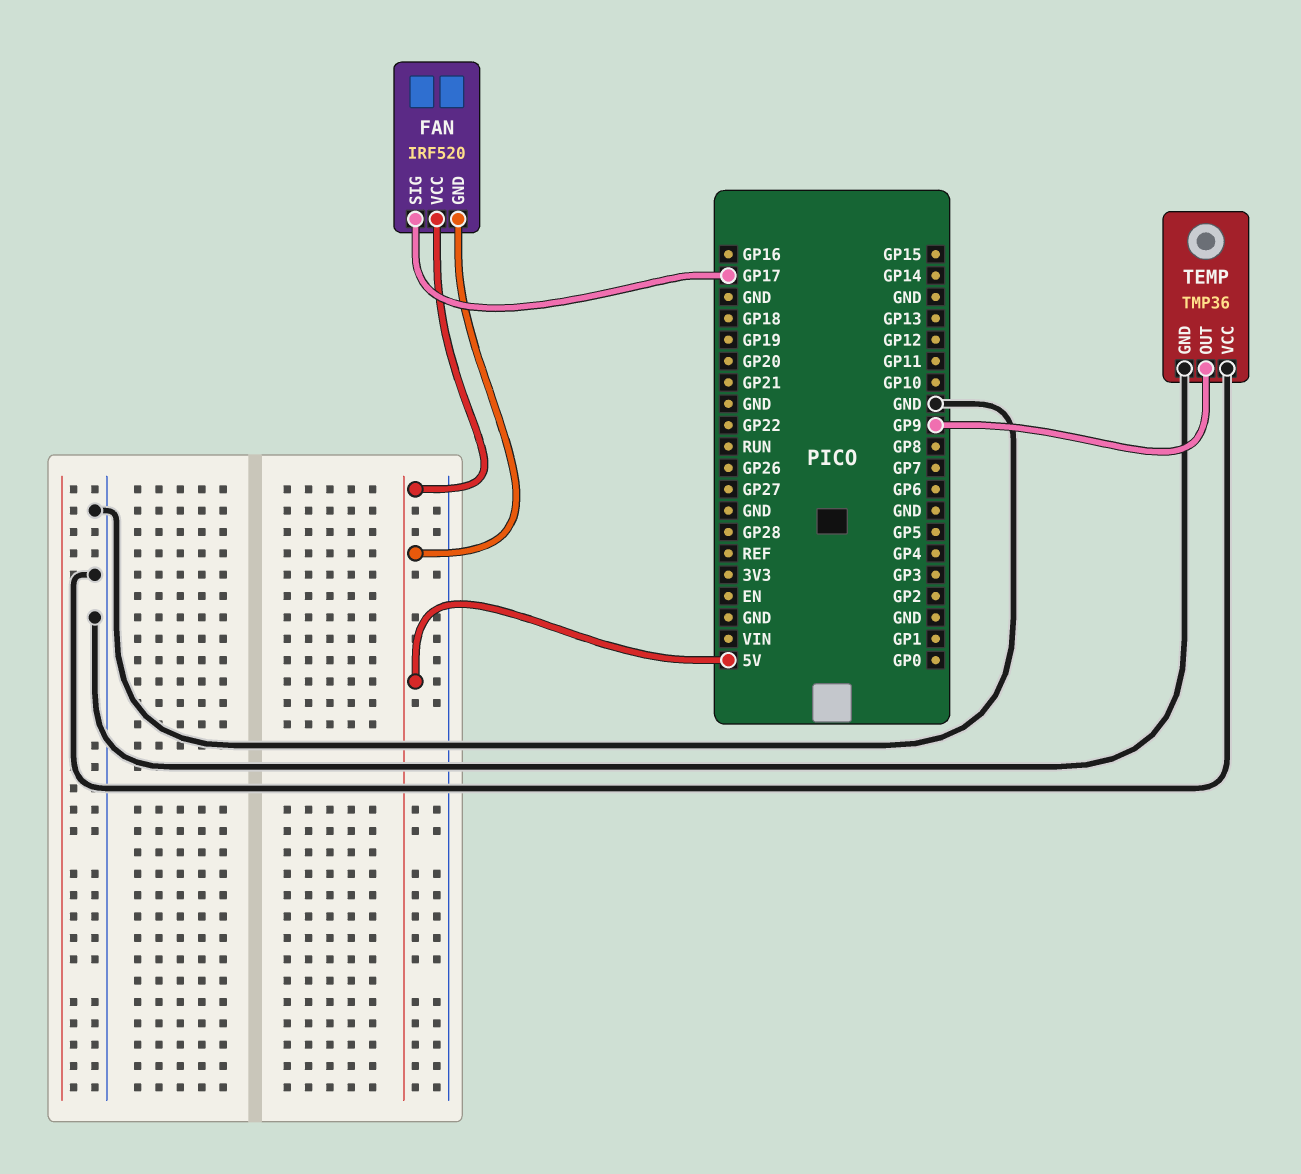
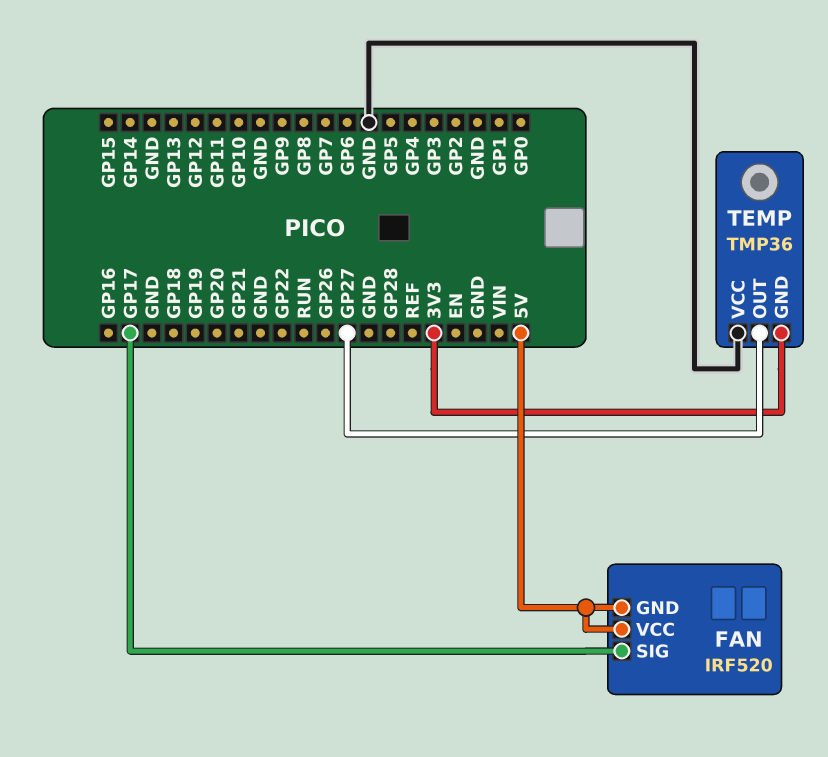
TEMP pin GND: GND -> 3V3
TEMP pin OUT: GP9 -> GP27

